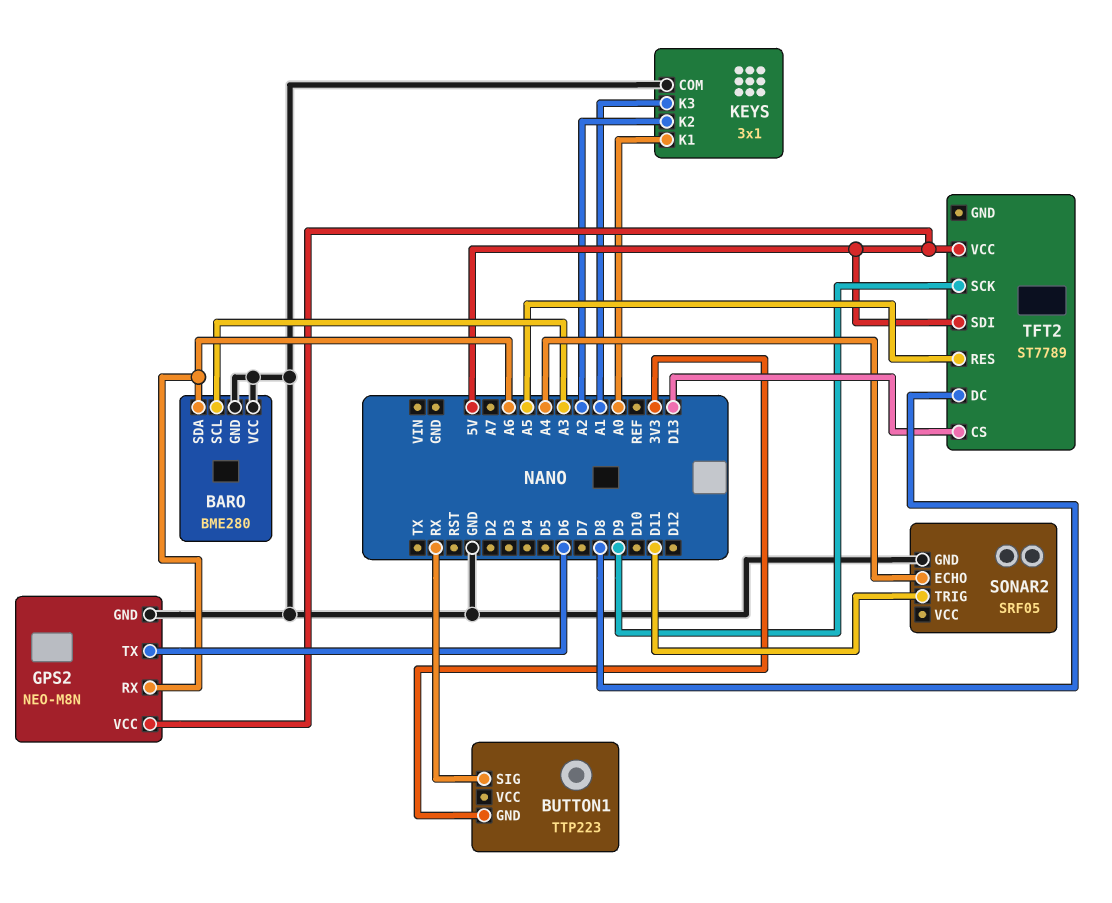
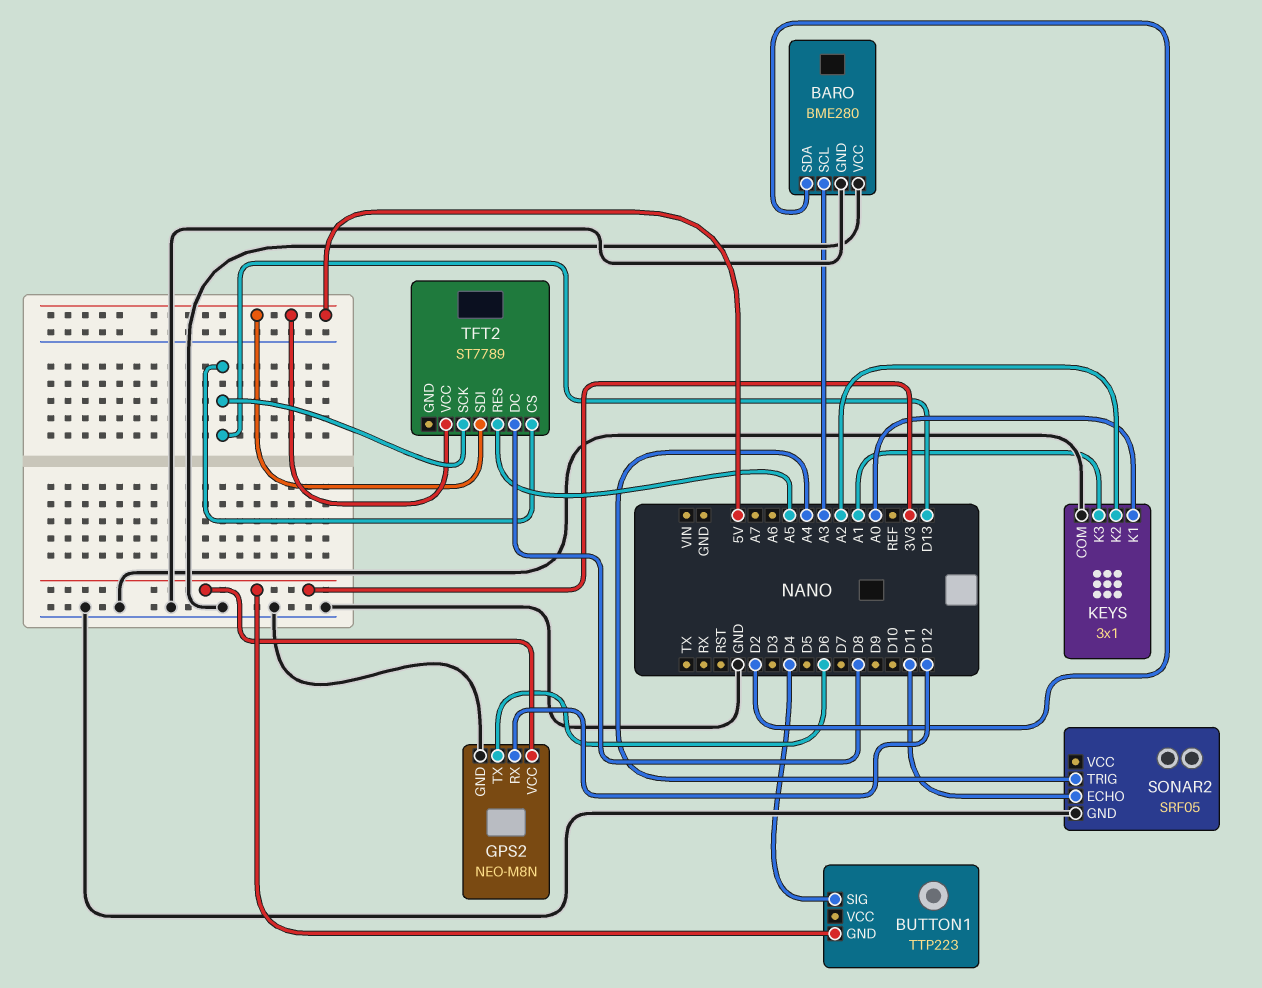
BARO pin SDA: A6 -> D2
BUTTON1 pin SIG: RX -> D4
GPS2 pin RX: A6 -> D12
GPS2 pin VCC: 5V -> 3V3
SONAR2 pin ECHO: A4 -> D11
SONAR2 pin TRIG: D11 -> A4
TFT2 pin SCK: D9 -> D13

